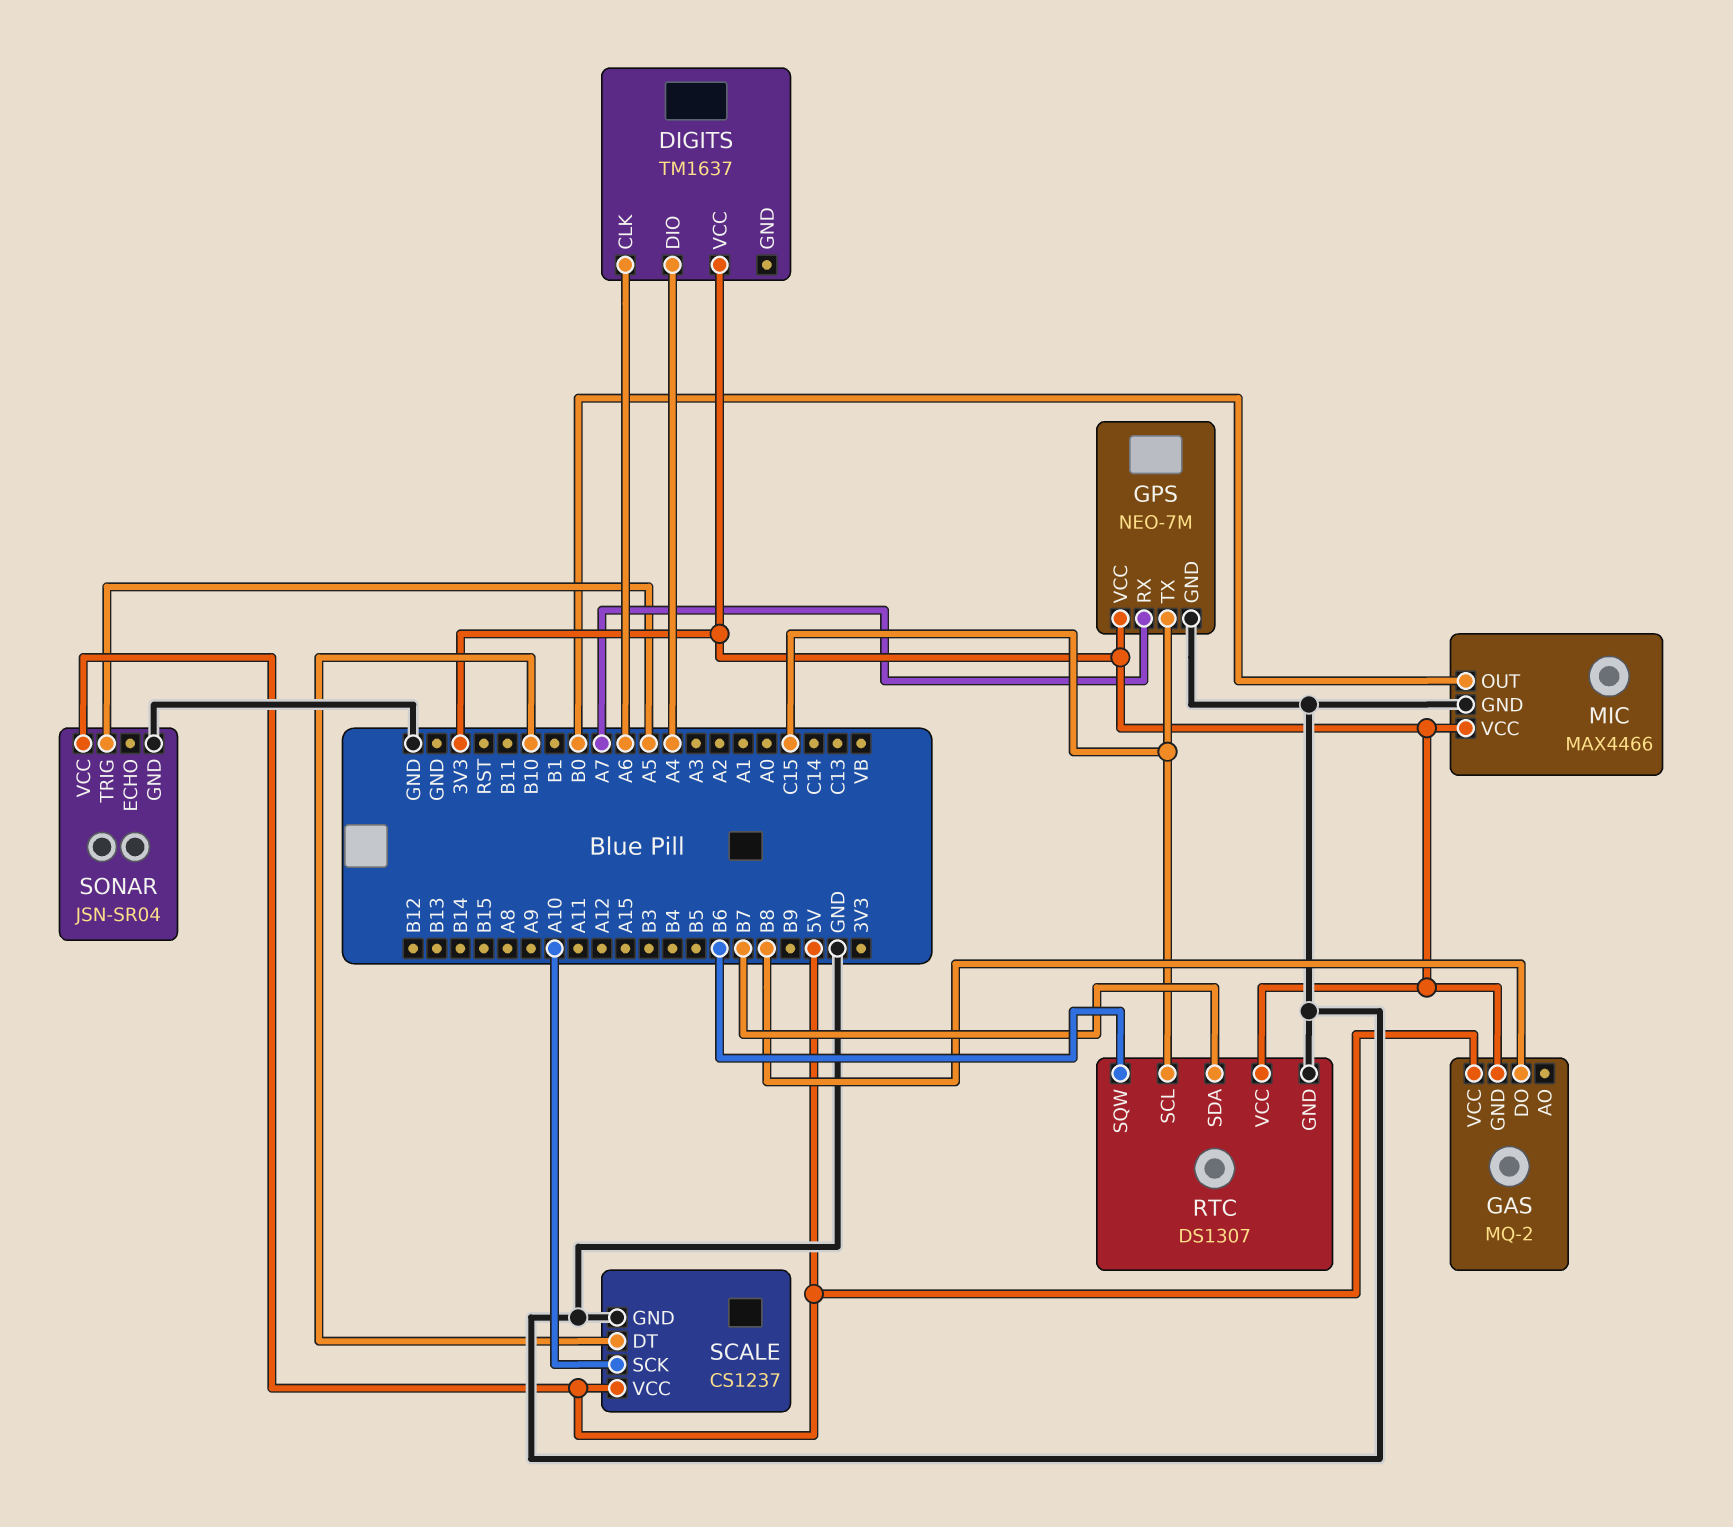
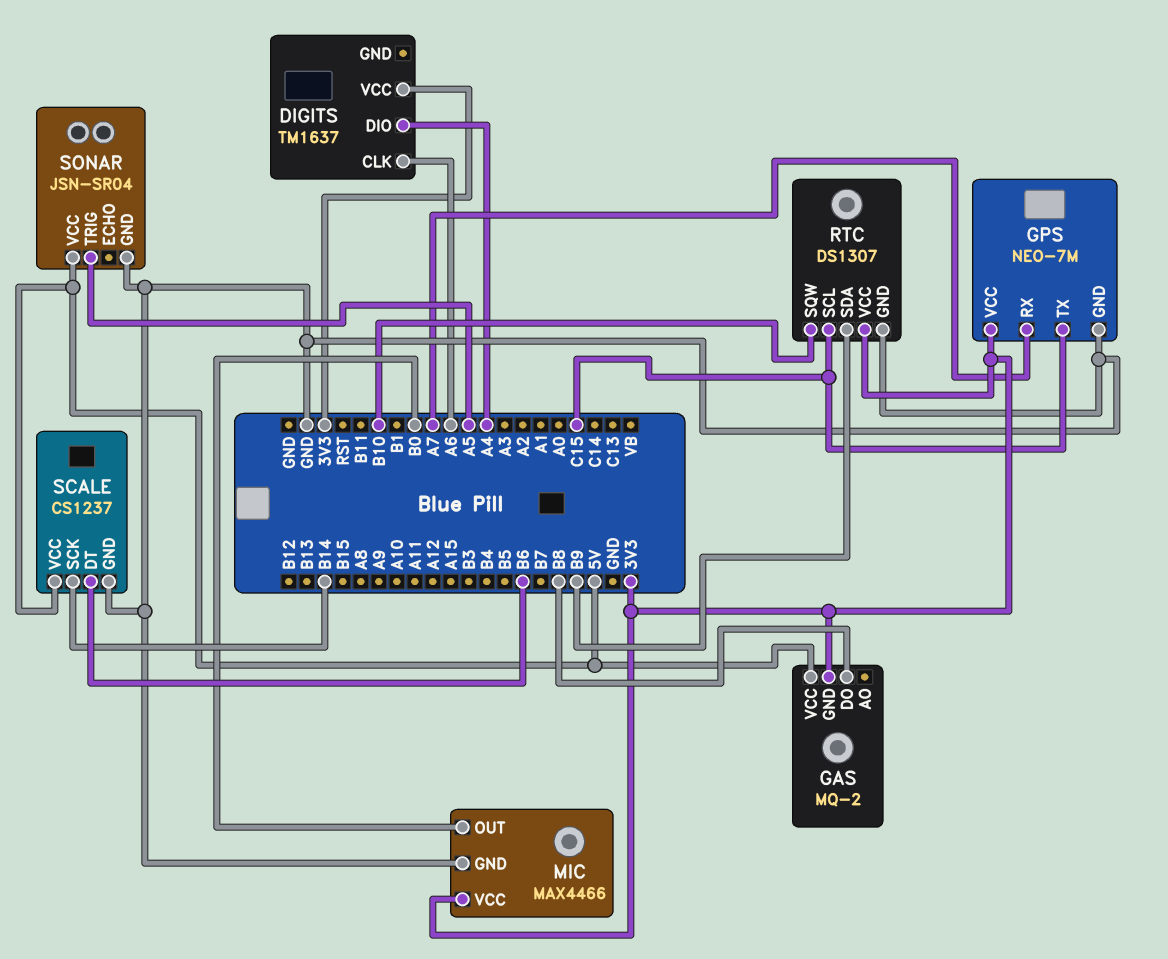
RTC pin SDA: B7 -> B9
RTC pin SQW: B6 -> B10
SCALE pin DT: B10 -> B6
SCALE pin SCK: A10 -> B14

